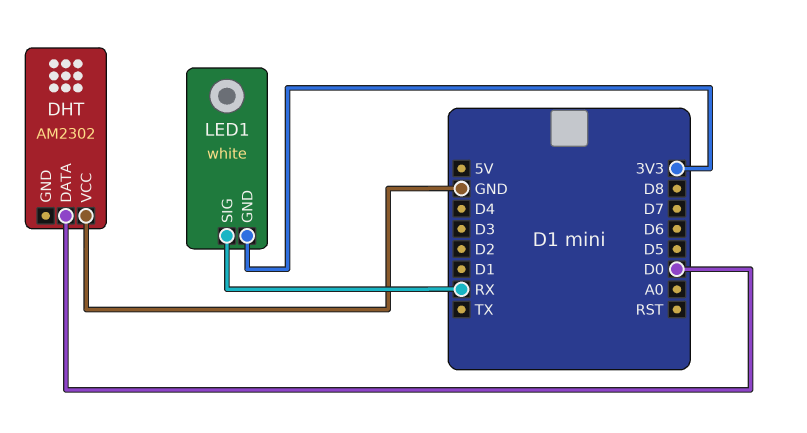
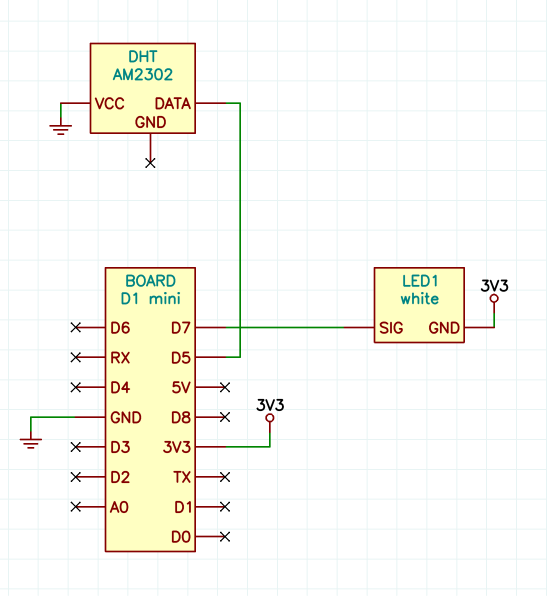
DHT pin DATA: D0 -> D5
LED1 pin SIG: RX -> D7

